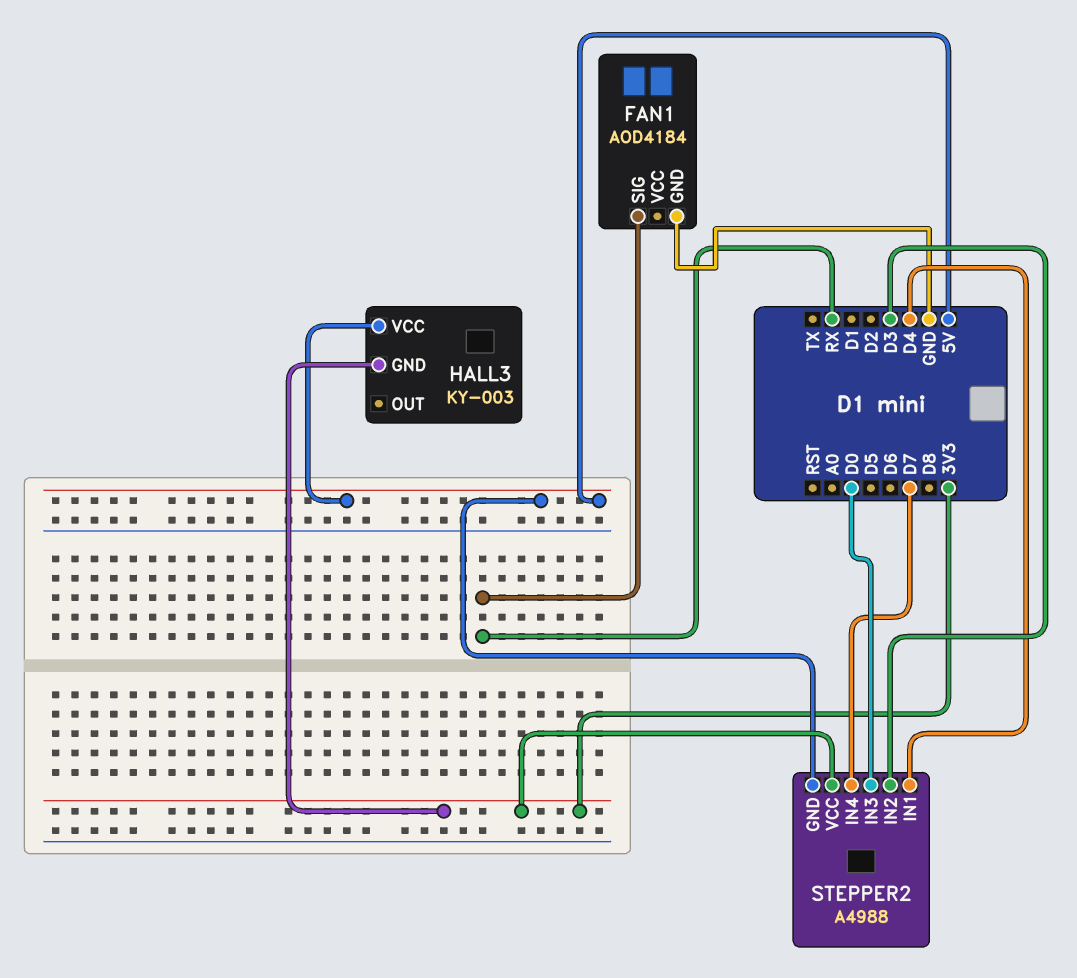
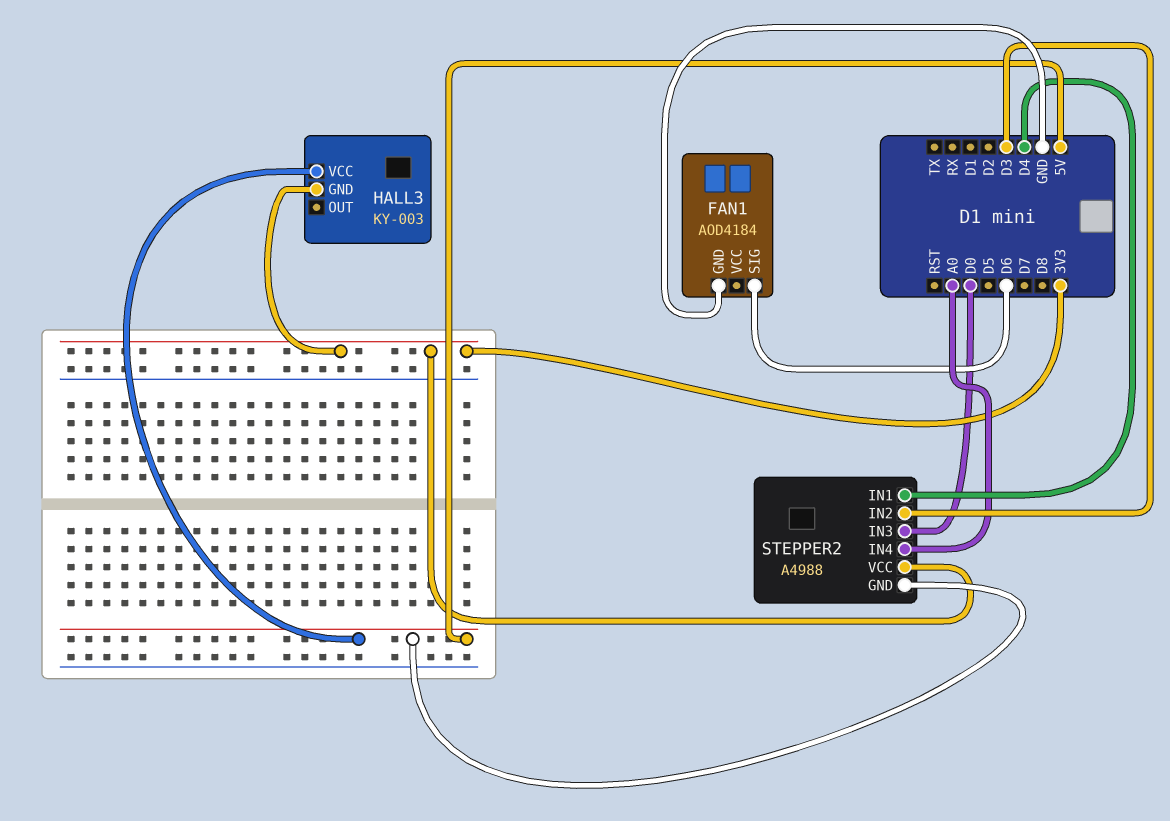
FAN1 pin SIG: RX -> D6
STEPPER2 pin IN4: D7 -> A0

